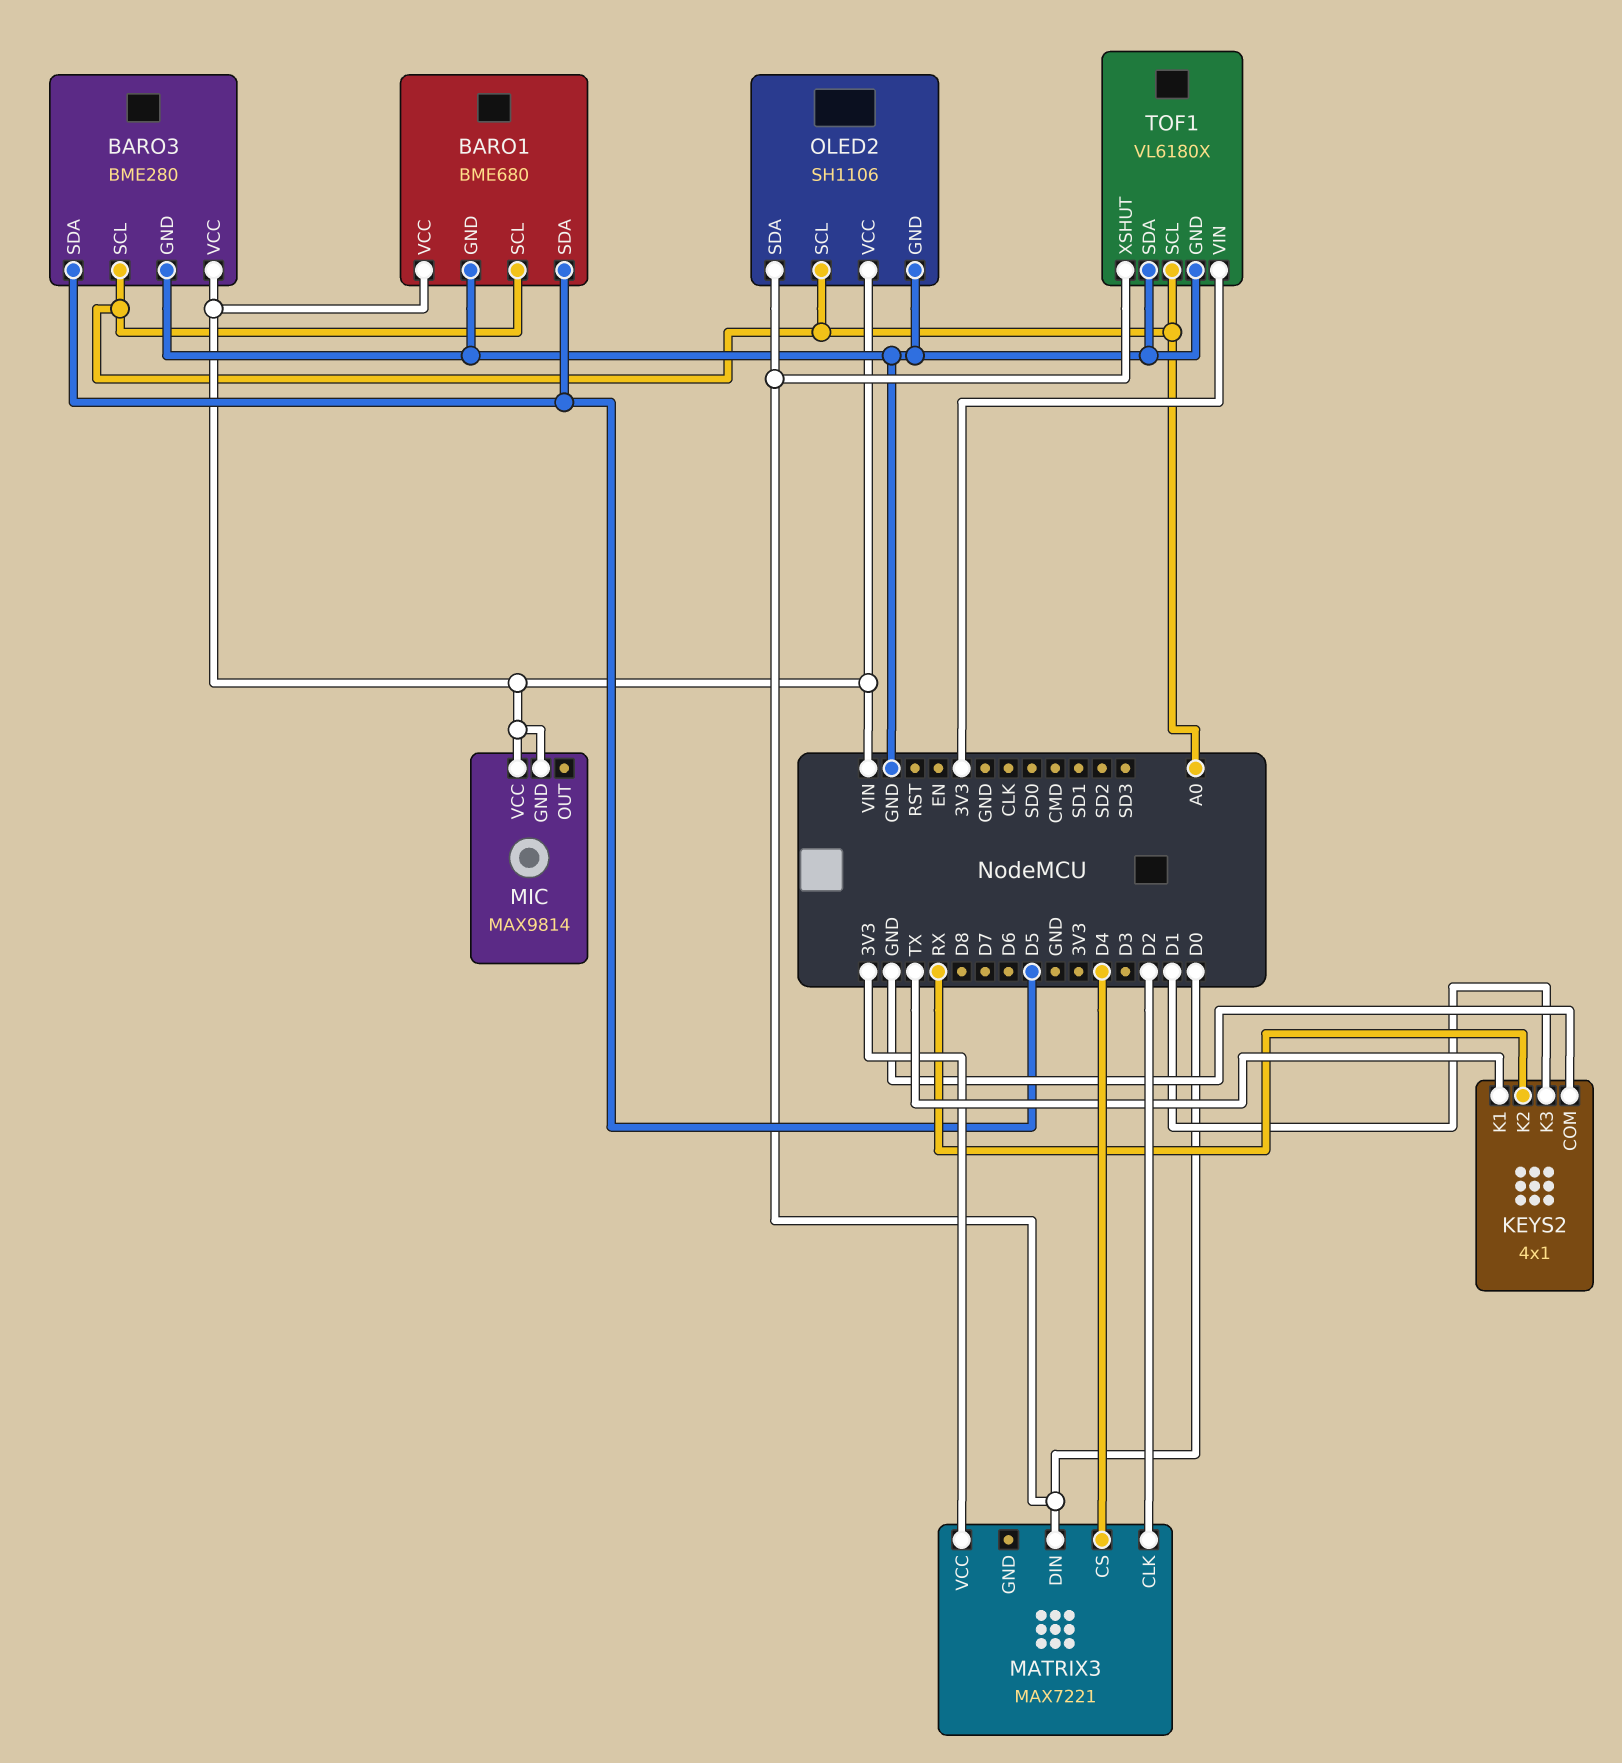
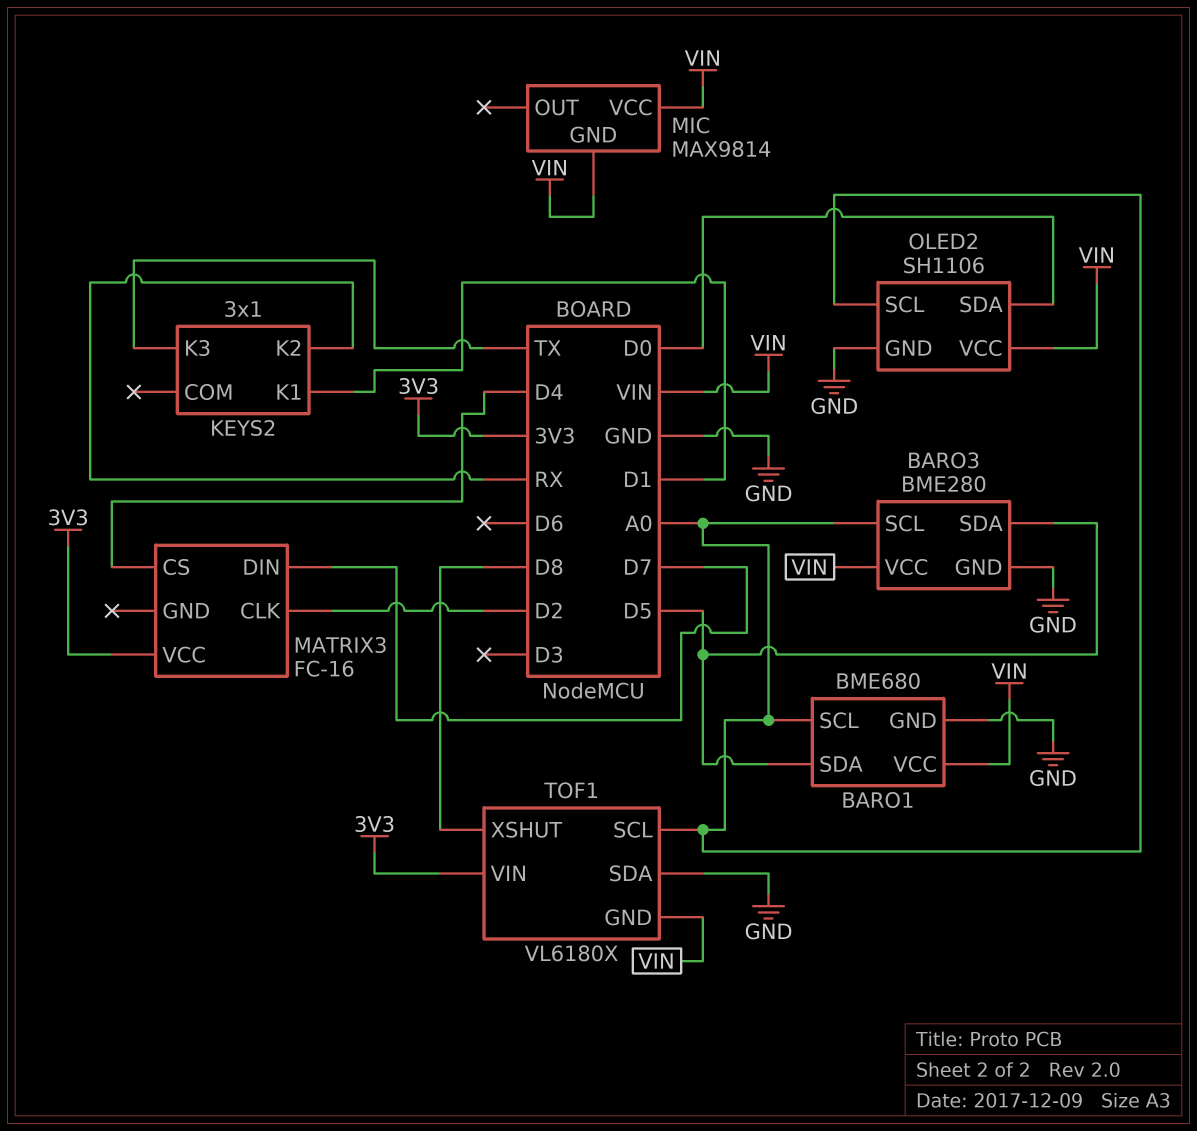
KEYS2: 4x1 -> 3x1
KEYS2 pin COM: GND -> none
KEYS2 pin K1: TX -> D1
KEYS2 pin K3: D1 -> TX
MATRIX3: MAX7221 -> FC-16
MATRIX3 pin DIN: D0 -> D7
TOF1 pin GND: GND -> VIN
TOF1 pin XSHUT: D0 -> D8

